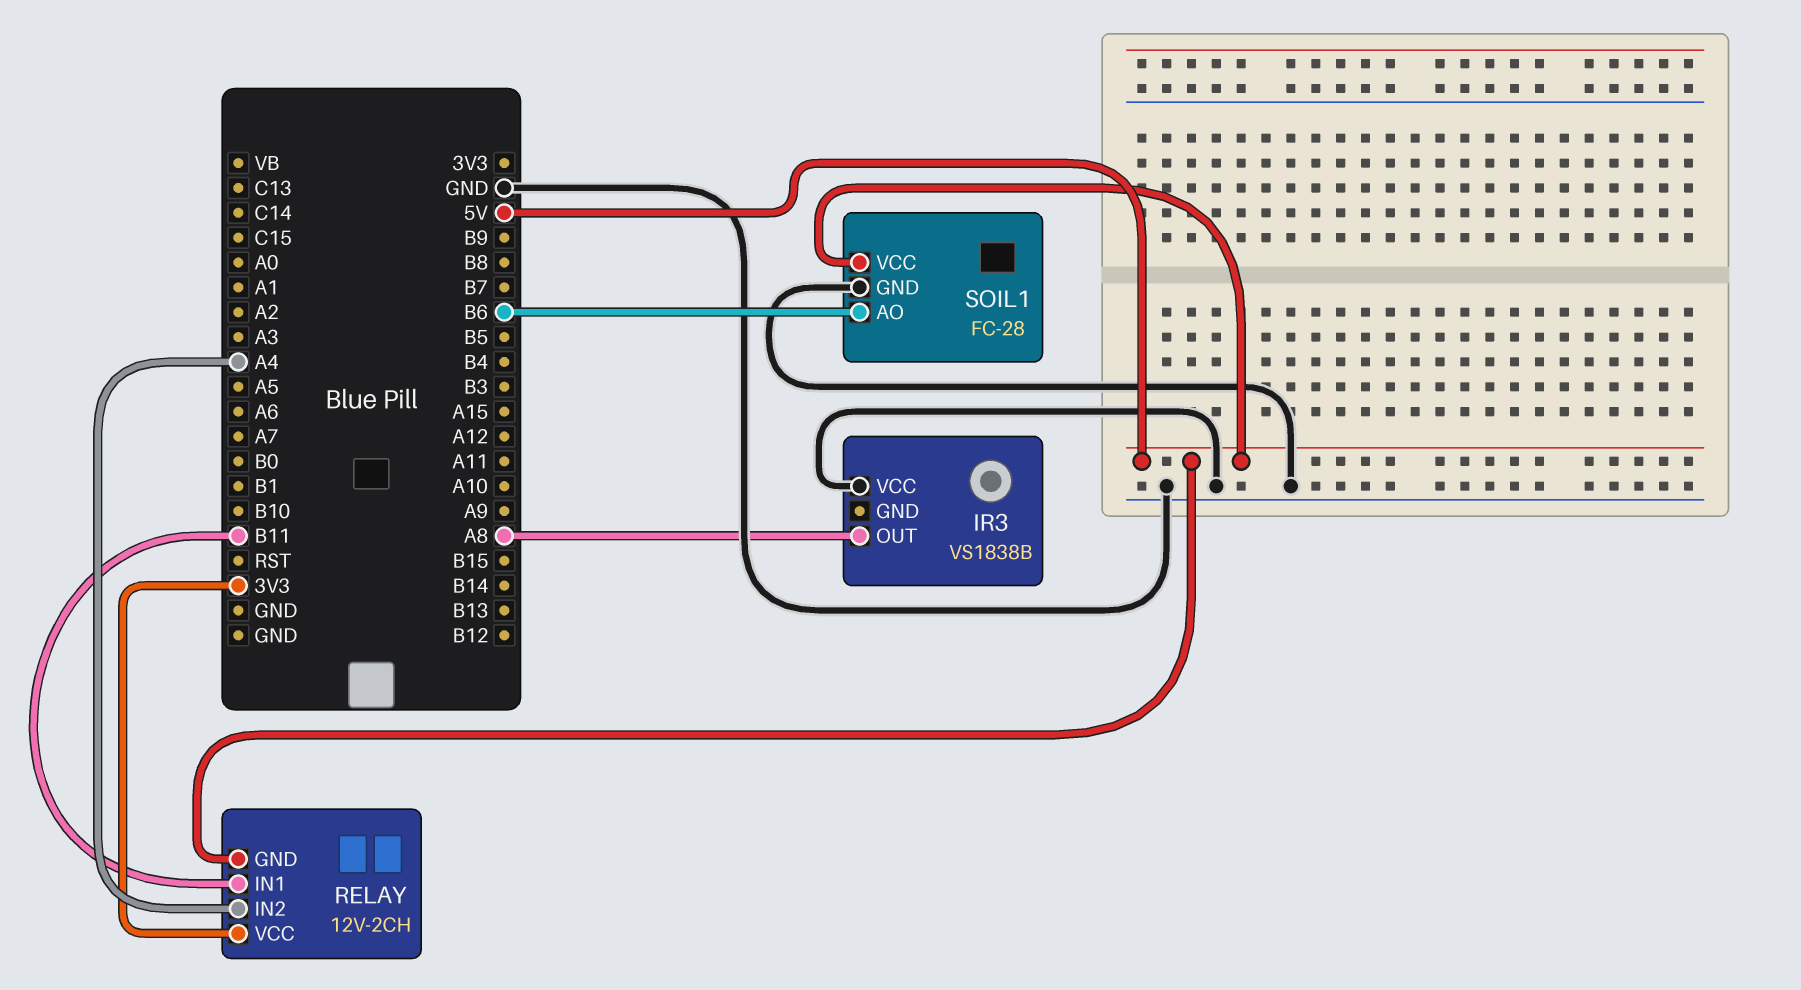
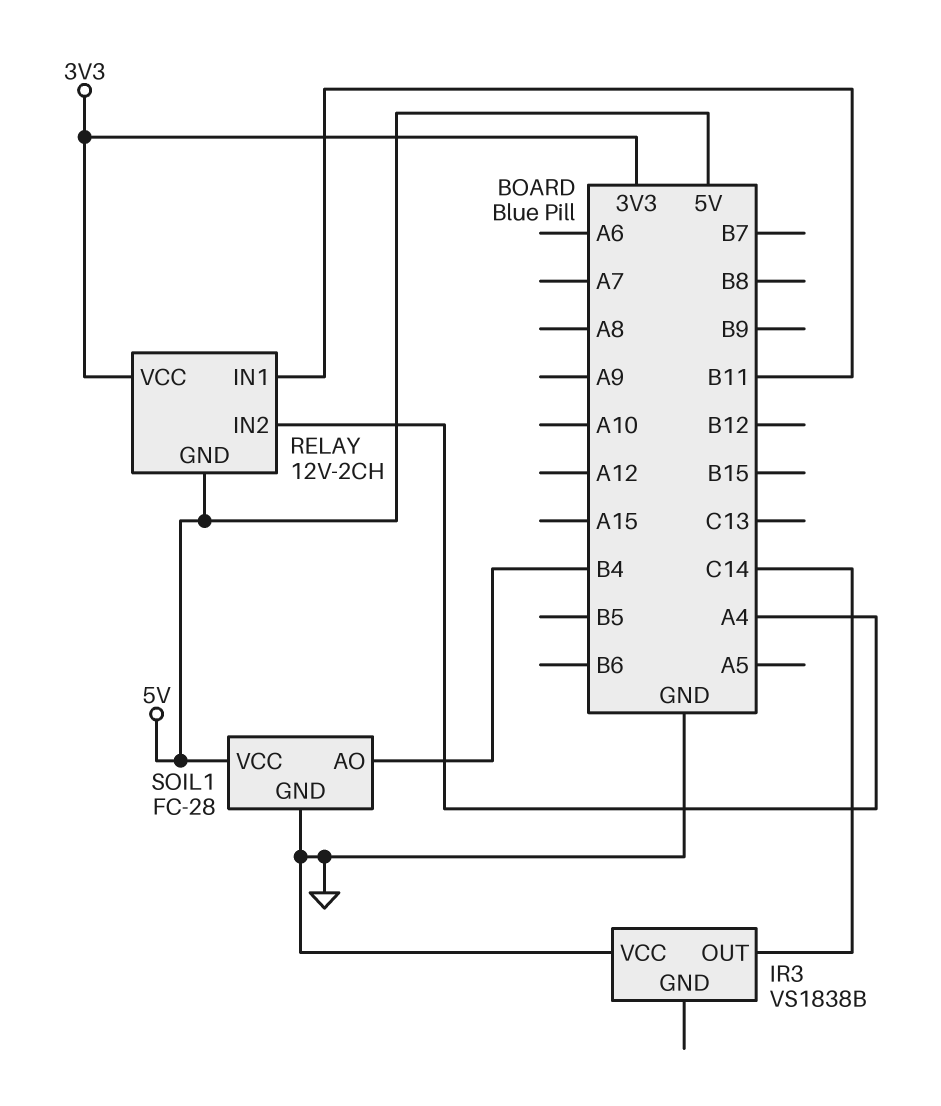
IR3 pin OUT: A8 -> C14
SOIL1 pin AO: B6 -> B4

